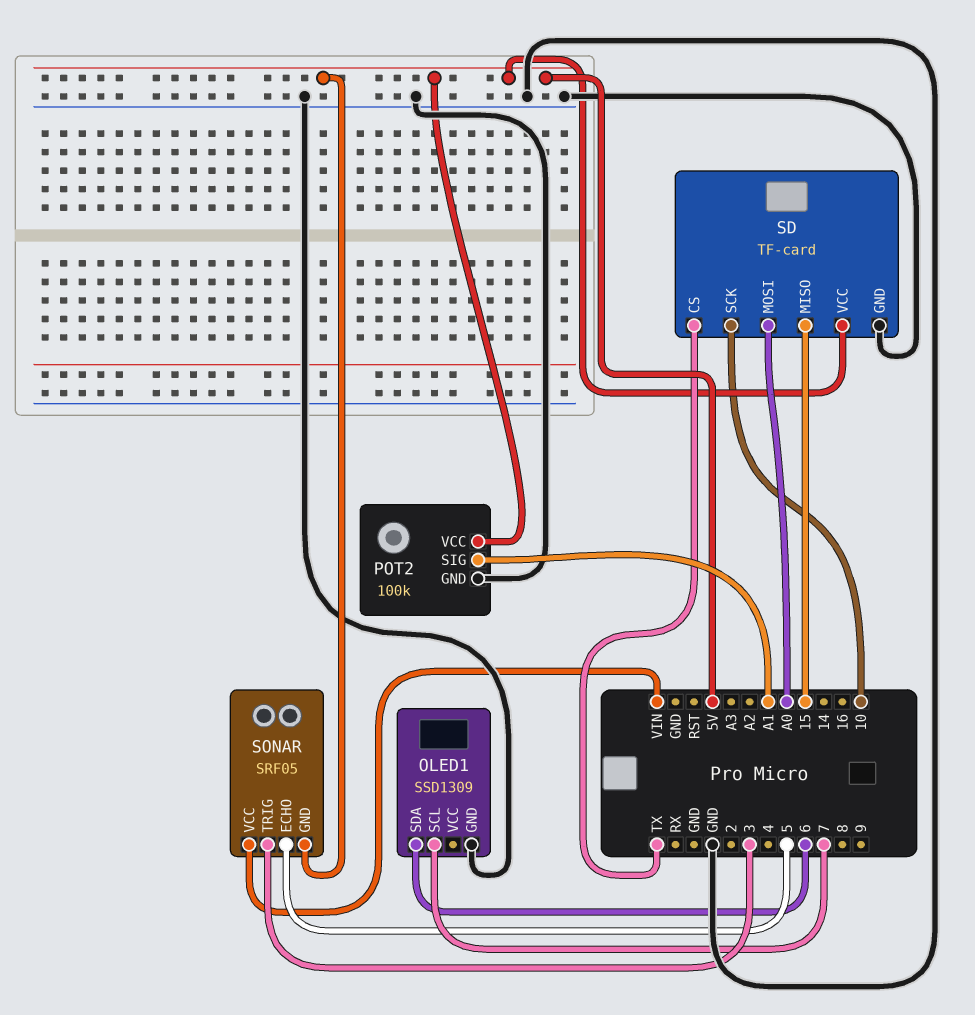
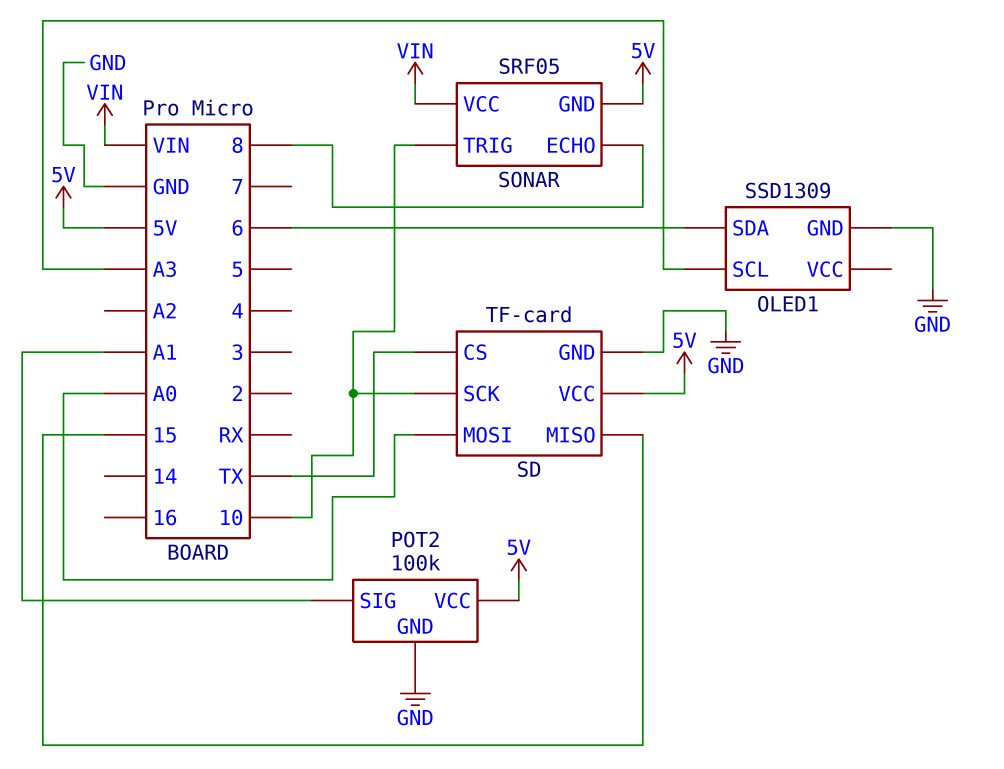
OLED1 pin SCL: 7 -> A3
SONAR pin ECHO: 5 -> 8
SONAR pin TRIG: 3 -> 10

